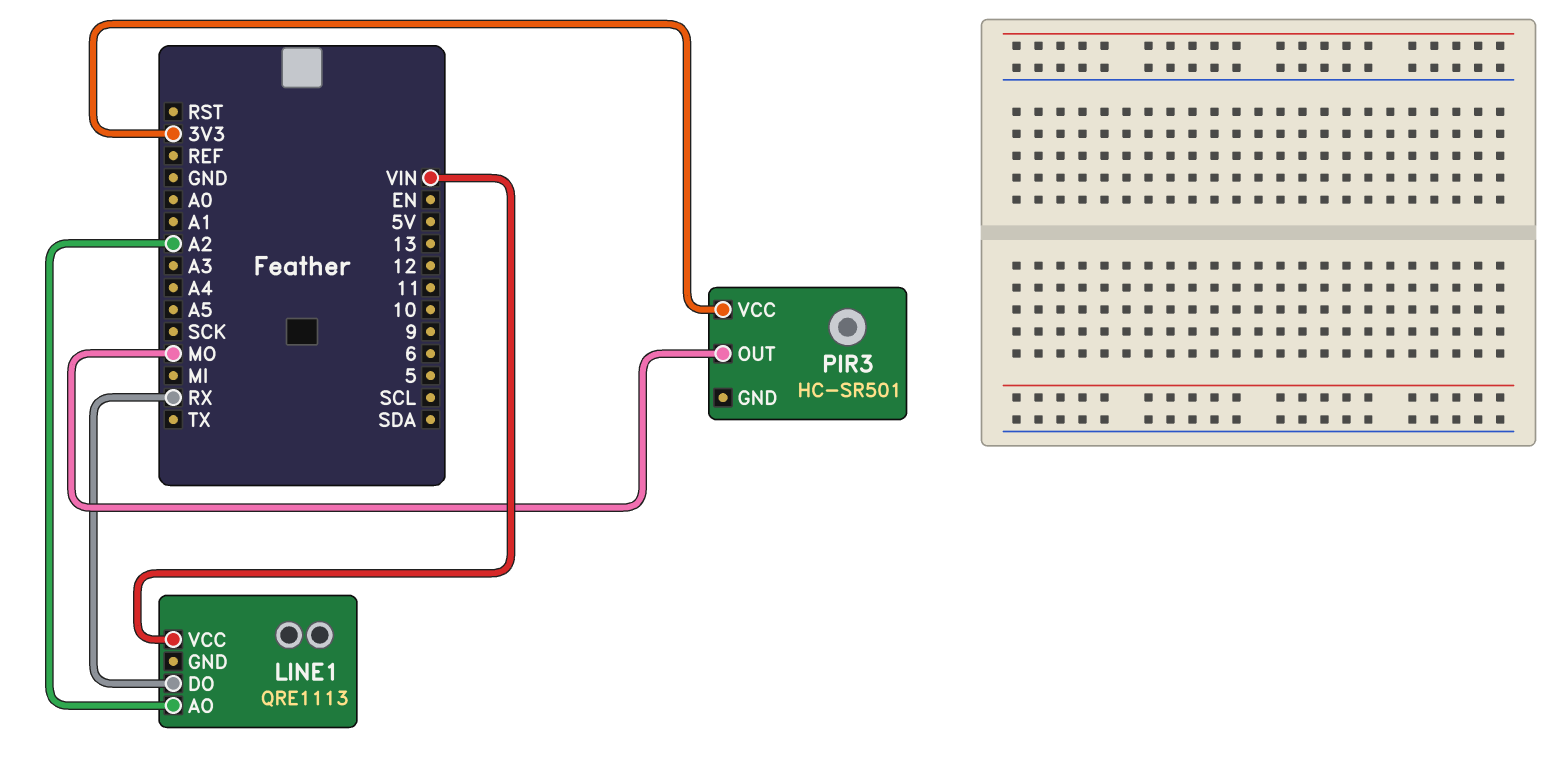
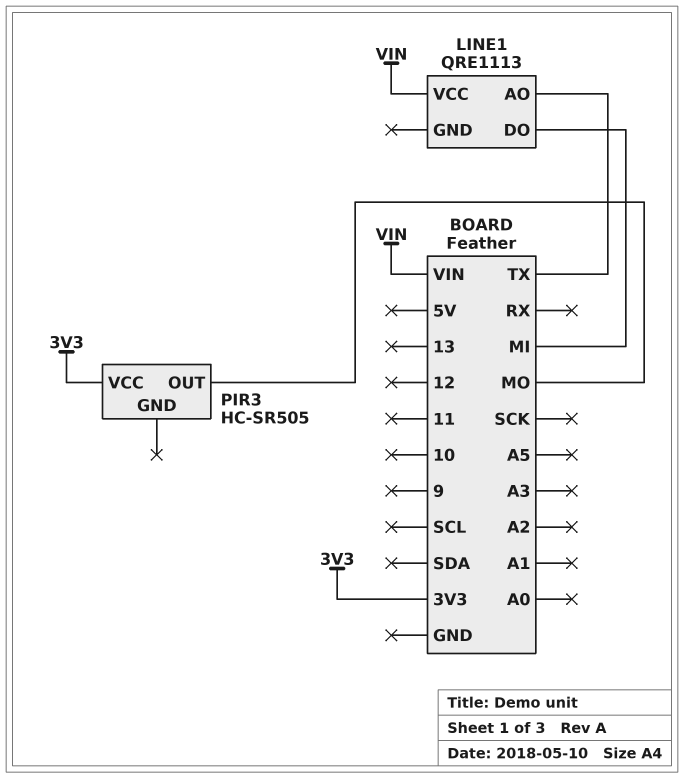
LINE1 pin AO: A2 -> TX
LINE1 pin DO: RX -> MI
PIR3: HC-SR501 -> HC-SR505

